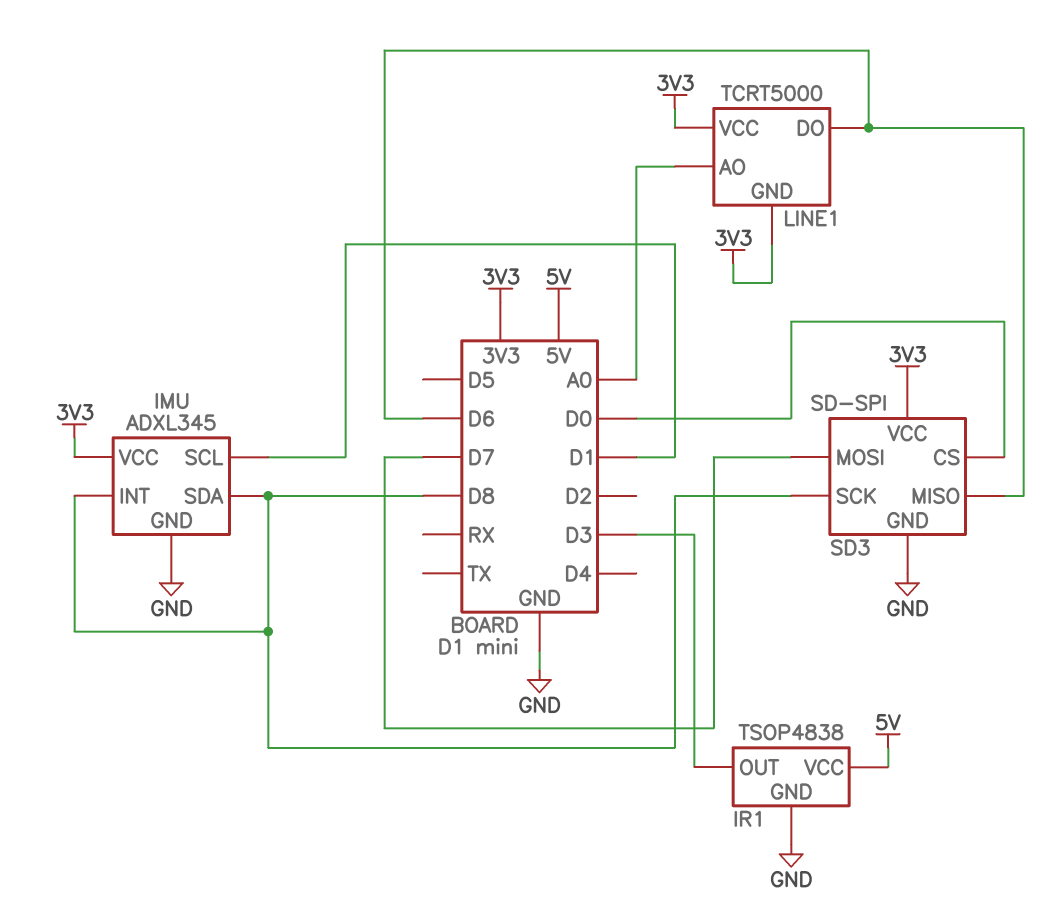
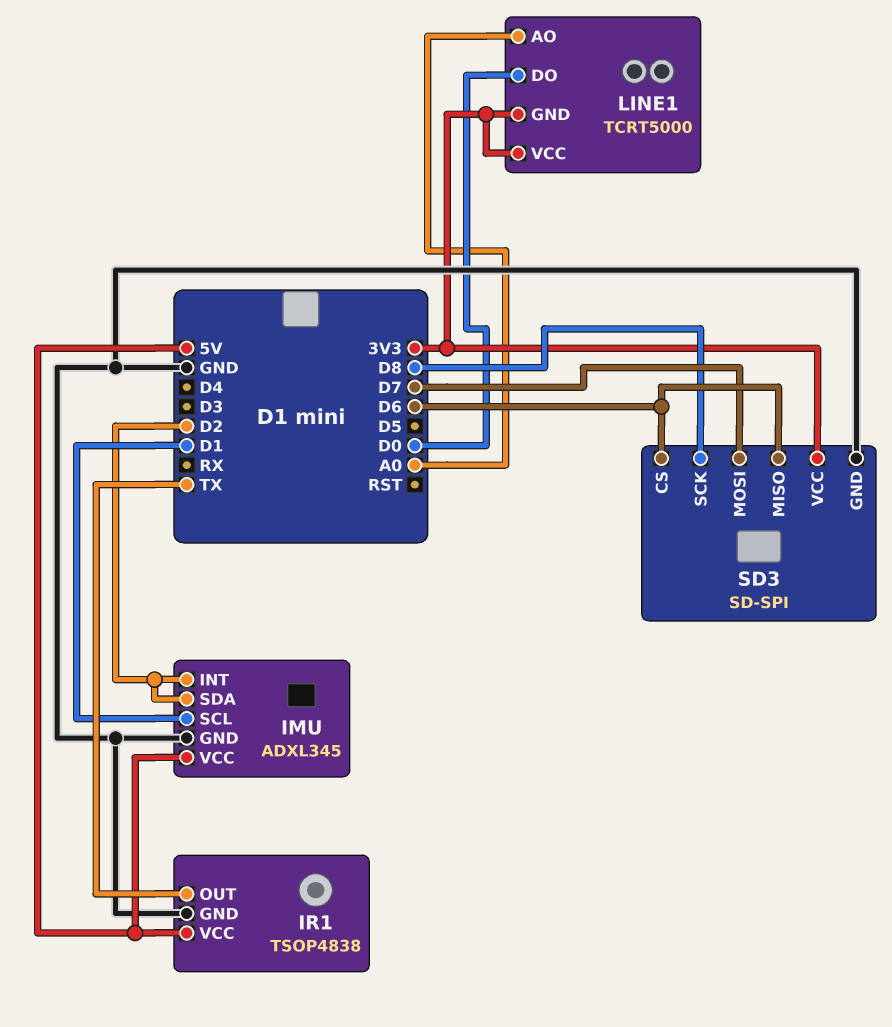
IMU pin INT: D8 -> D2
IMU pin SDA: D8 -> D2
IMU pin VCC: 3V3 -> 5V
IR1 pin OUT: D3 -> TX
LINE1 pin DO: D6 -> D0
SD3 pin CS: D0 -> D6

